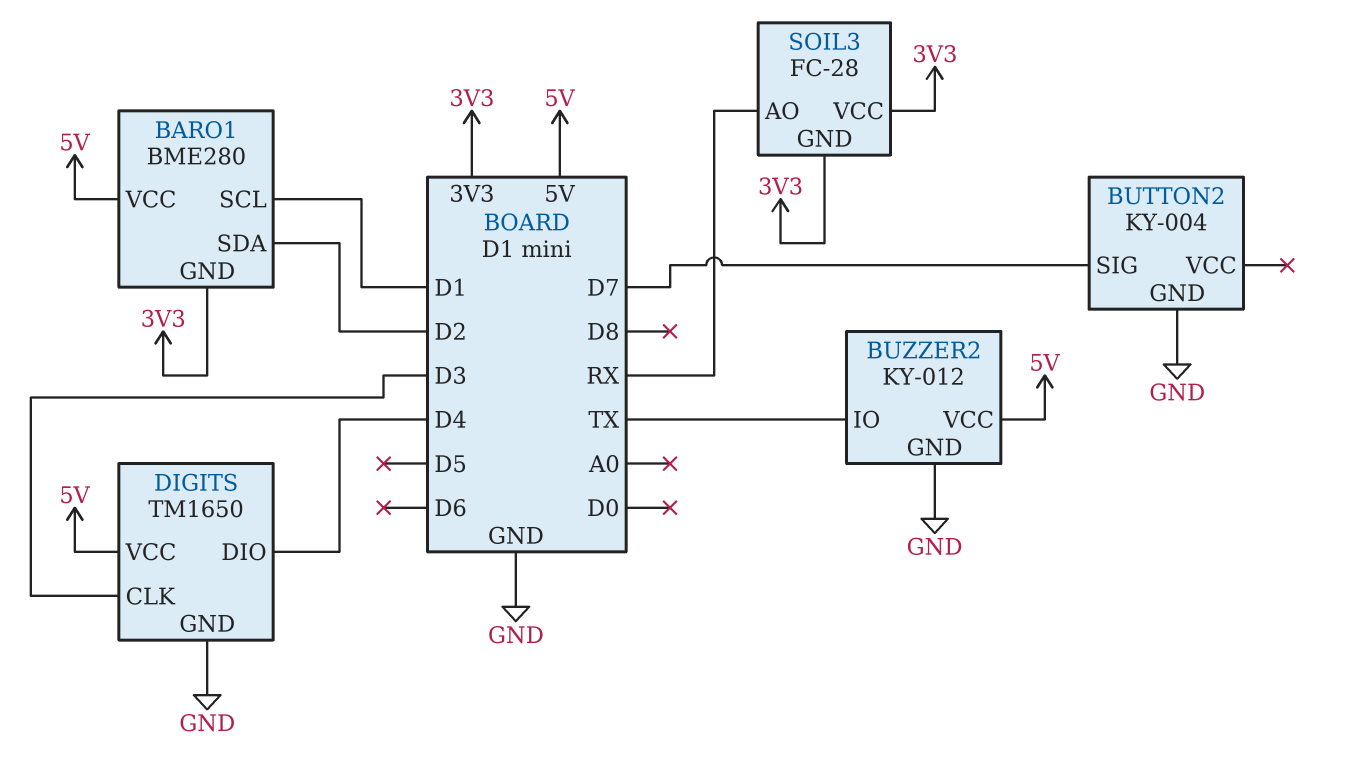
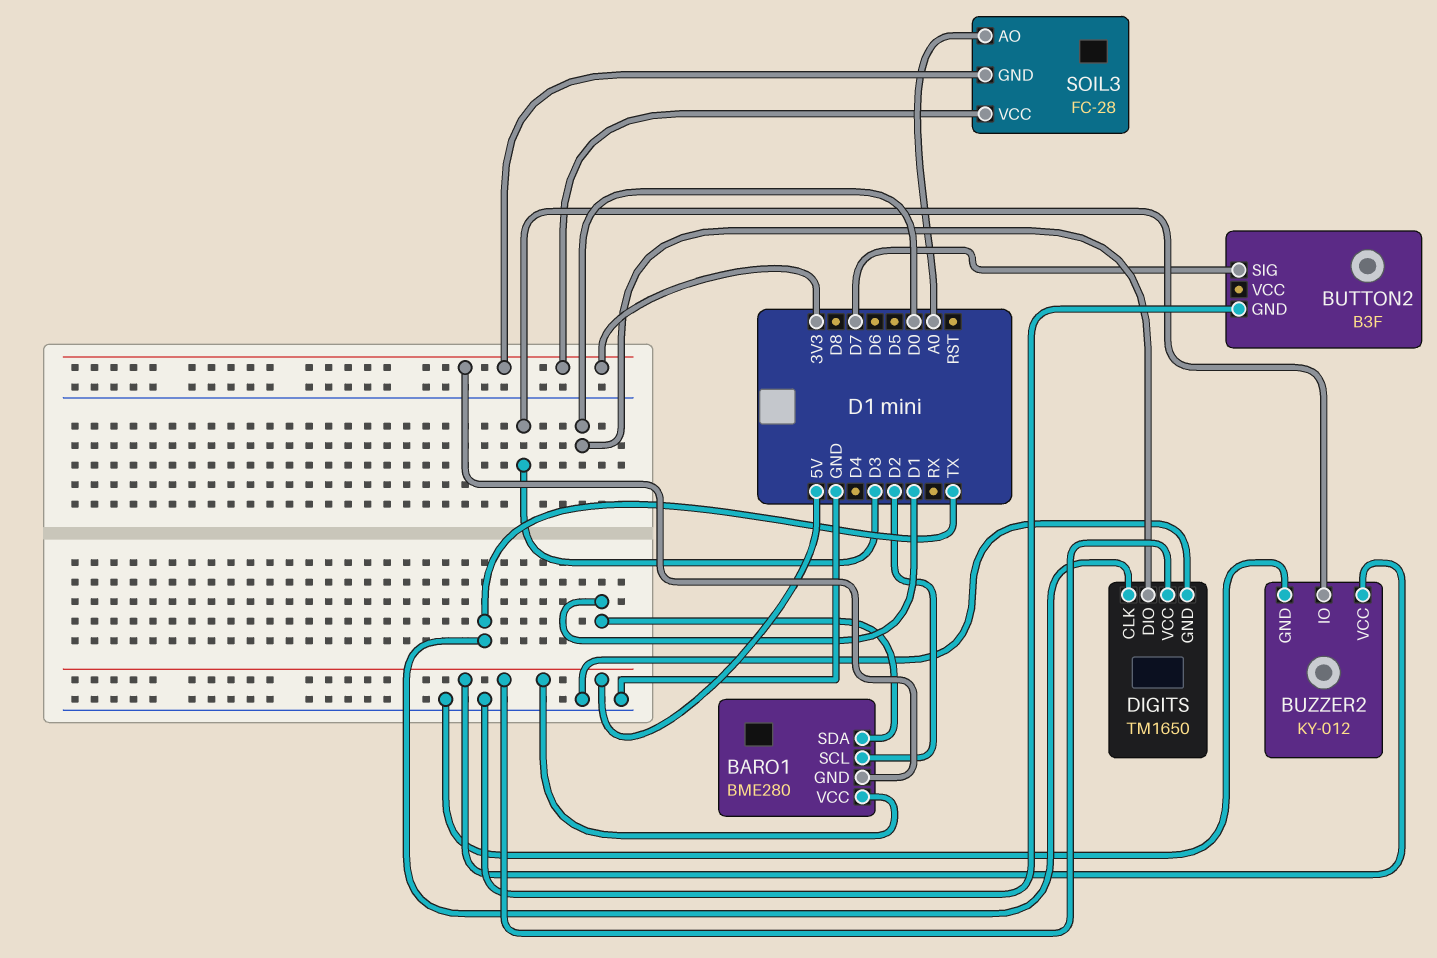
BARO1 pin SCL: D1 -> D2
BARO1 pin SDA: D2 -> D1
BUTTON2: KY-004 -> B3F
BUZZER2 pin IO: TX -> D3
DIGITS pin CLK: D3 -> TX
DIGITS pin DIO: D4 -> D0
SOIL3 pin AO: RX -> A0

